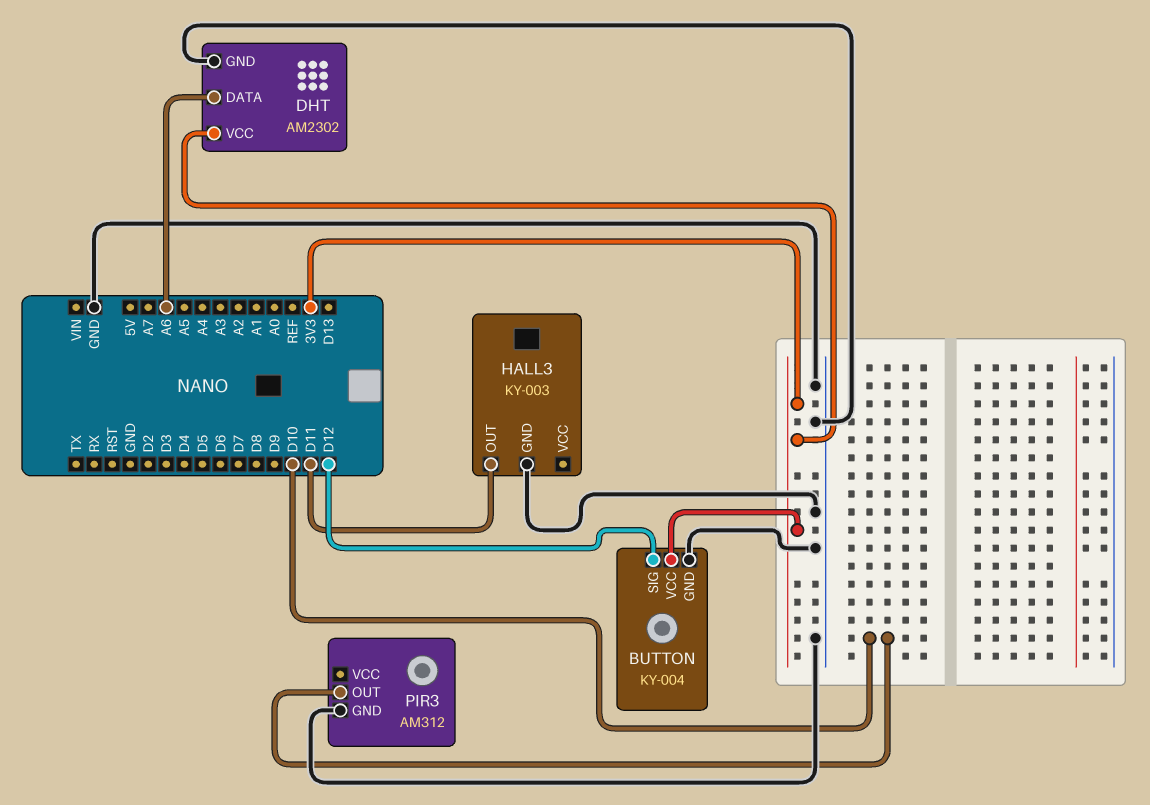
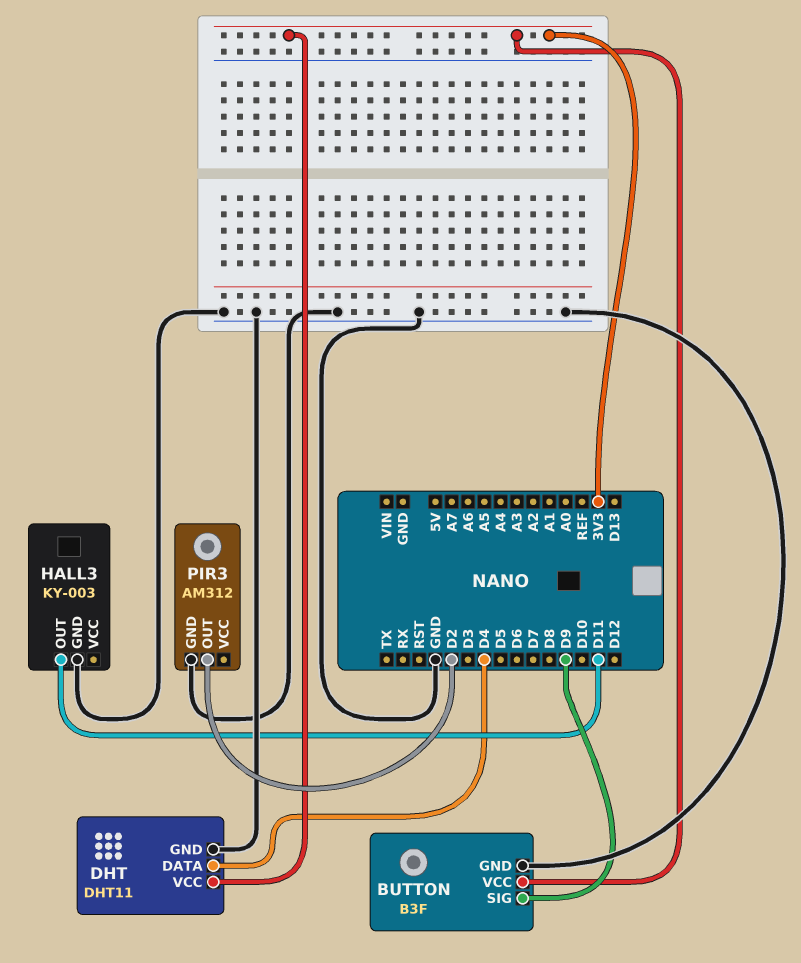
BUTTON: KY-004 -> B3F
BUTTON pin SIG: D12 -> D9
DHT: AM2302 -> DHT11
DHT pin DATA: A6 -> D4
PIR3 pin OUT: D10 -> D2

